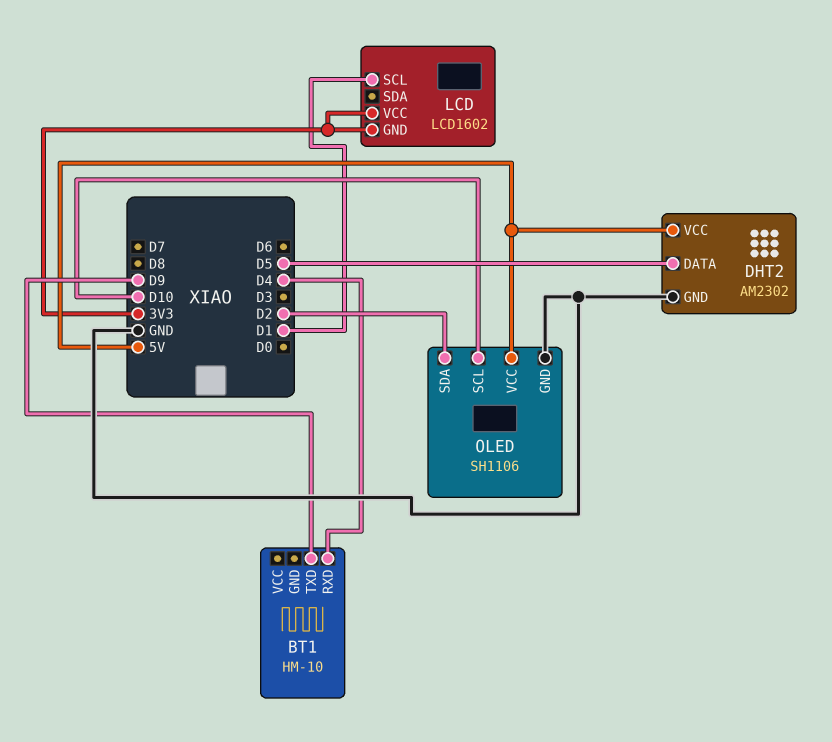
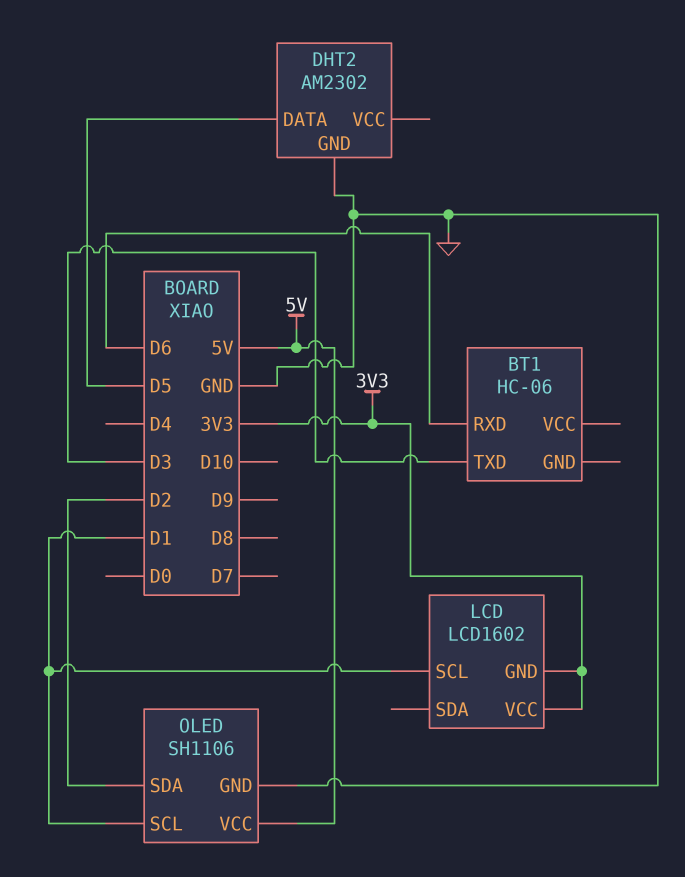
BT1: HM-10 -> HC-06
BT1 pin RXD: D4 -> D6
BT1 pin TXD: D9 -> D3
DHT2 pin VCC: 5V -> none
OLED pin SCL: D10 -> D1

